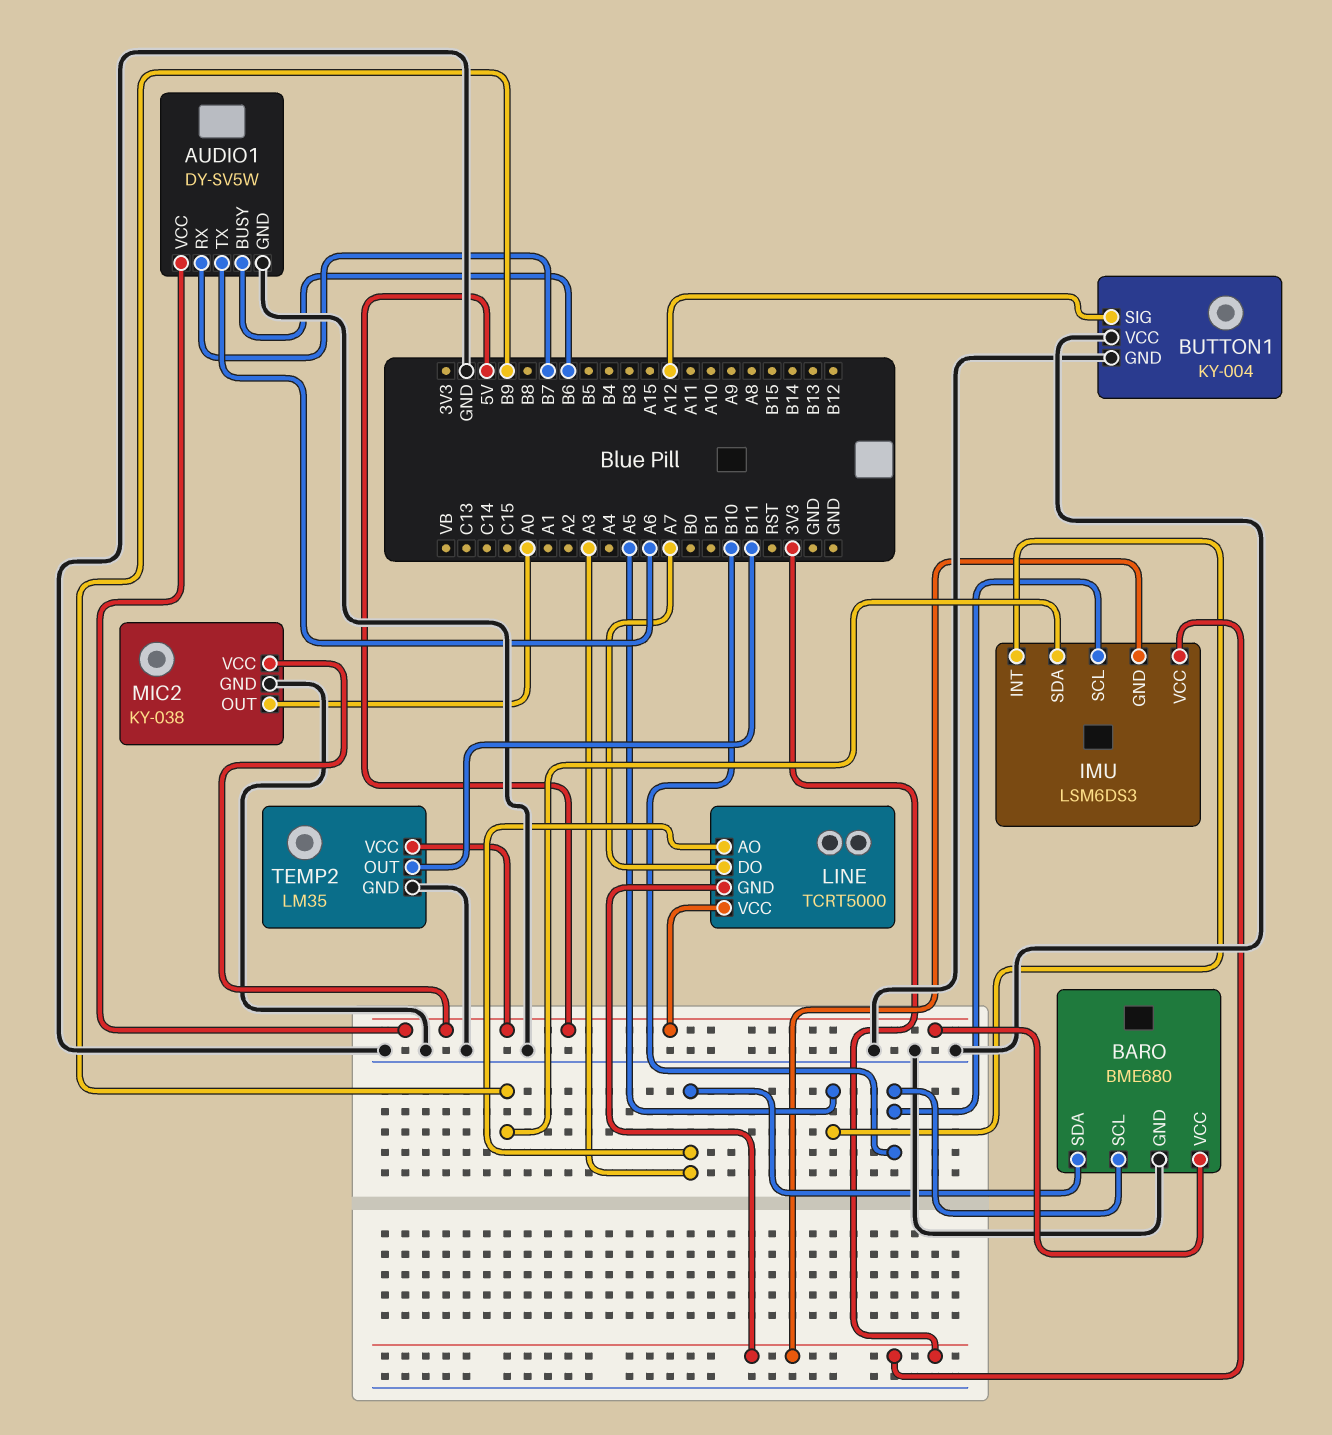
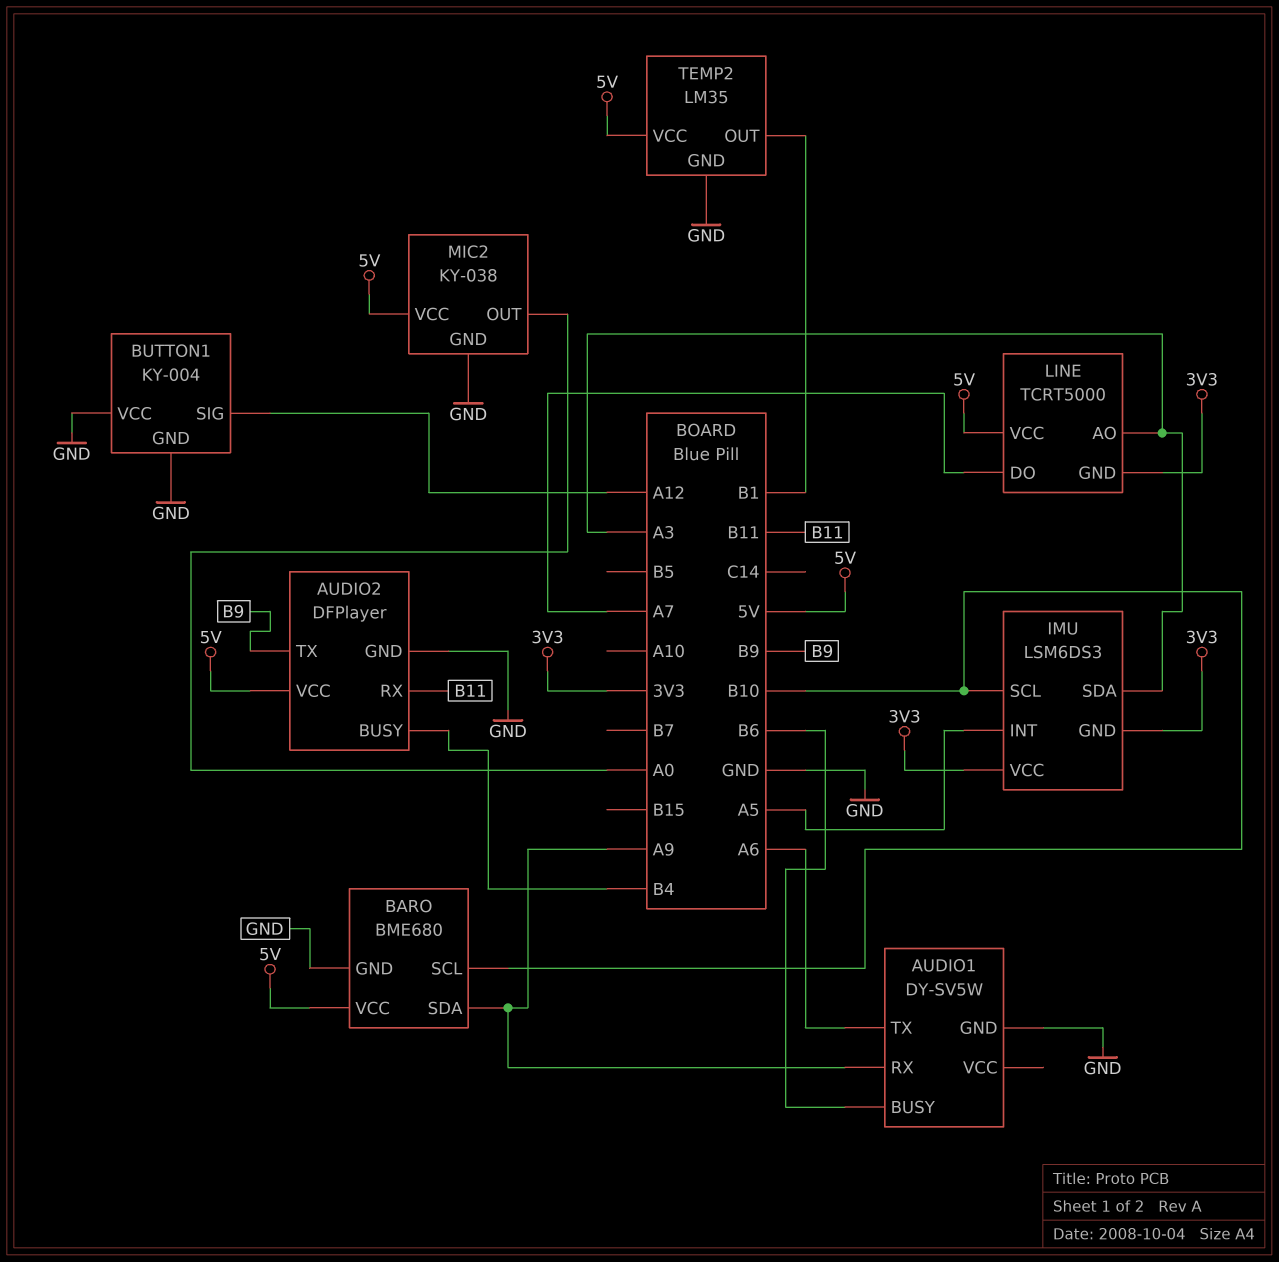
AUDIO1 pin RX: B7 -> A9
AUDIO1 pin VCC: 5V -> none
AUDIO2: none -> DFPlayer
AUDIO2 pin BUSY: none -> B4
AUDIO2 pin GND: none -> GND
AUDIO2 pin RX: none -> B11
AUDIO2 pin TX: none -> B9
AUDIO2 pin VCC: none -> 5V
BARO pin SDA: A3 -> A9
IMU pin SDA: B9 -> A3
TEMP2 pin OUT: B11 -> B1

